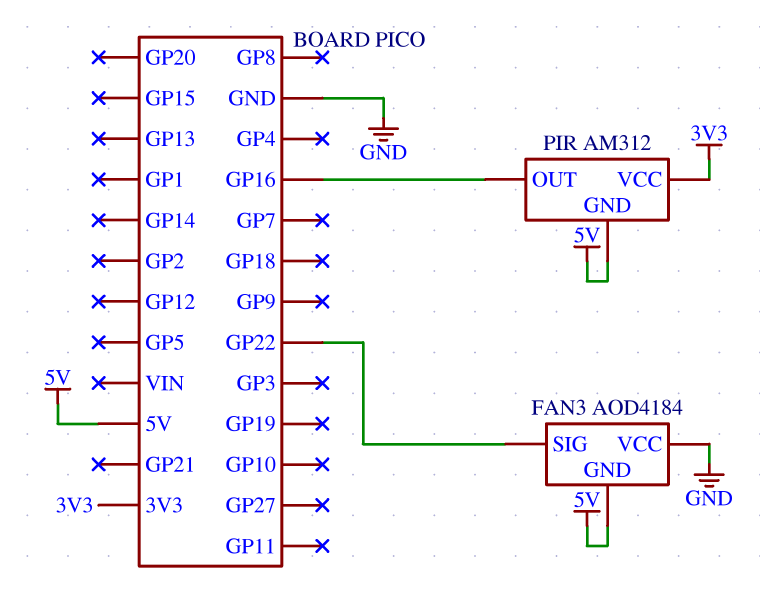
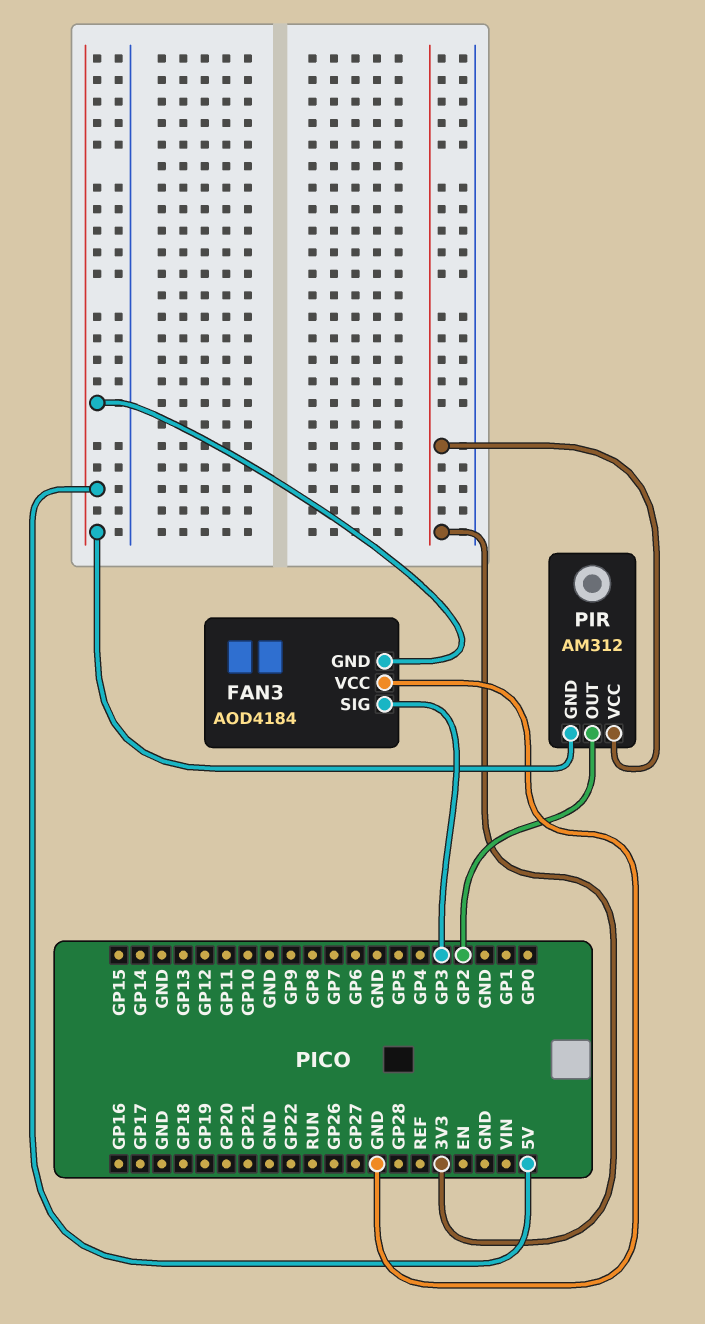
FAN3 pin SIG: GP22 -> GP3
PIR pin OUT: GP16 -> GP2

